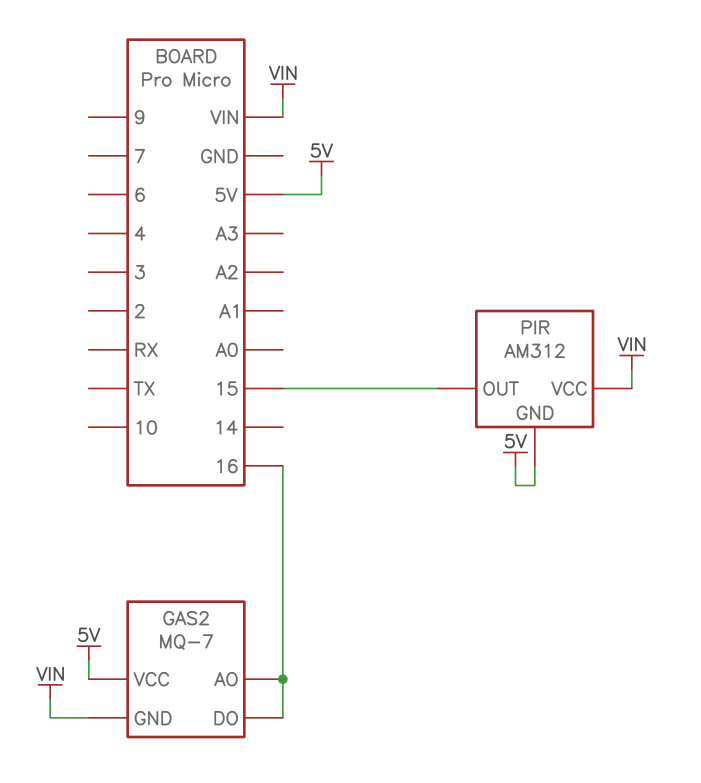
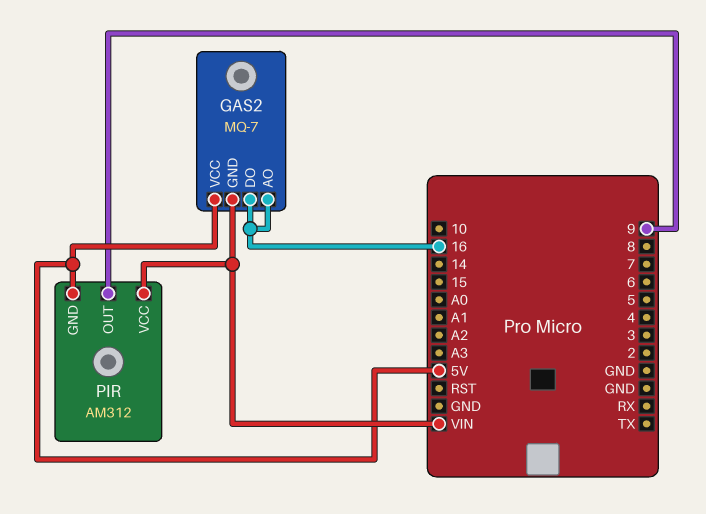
PIR pin OUT: 15 -> 9

